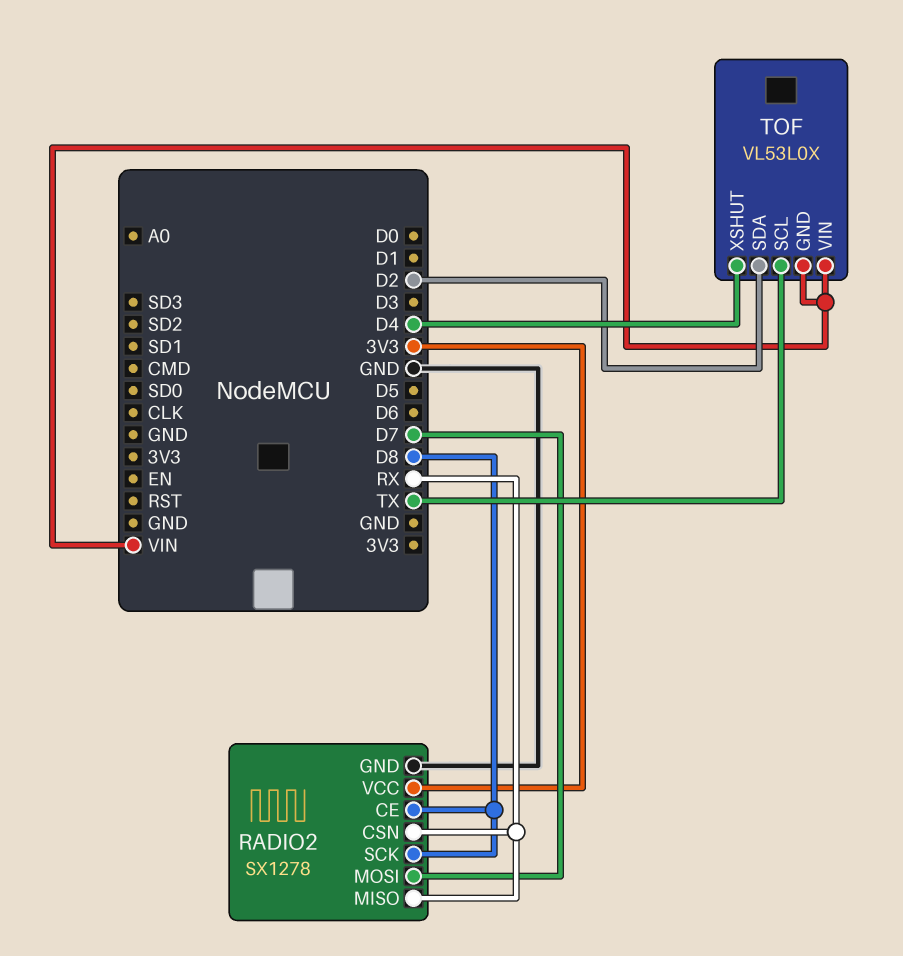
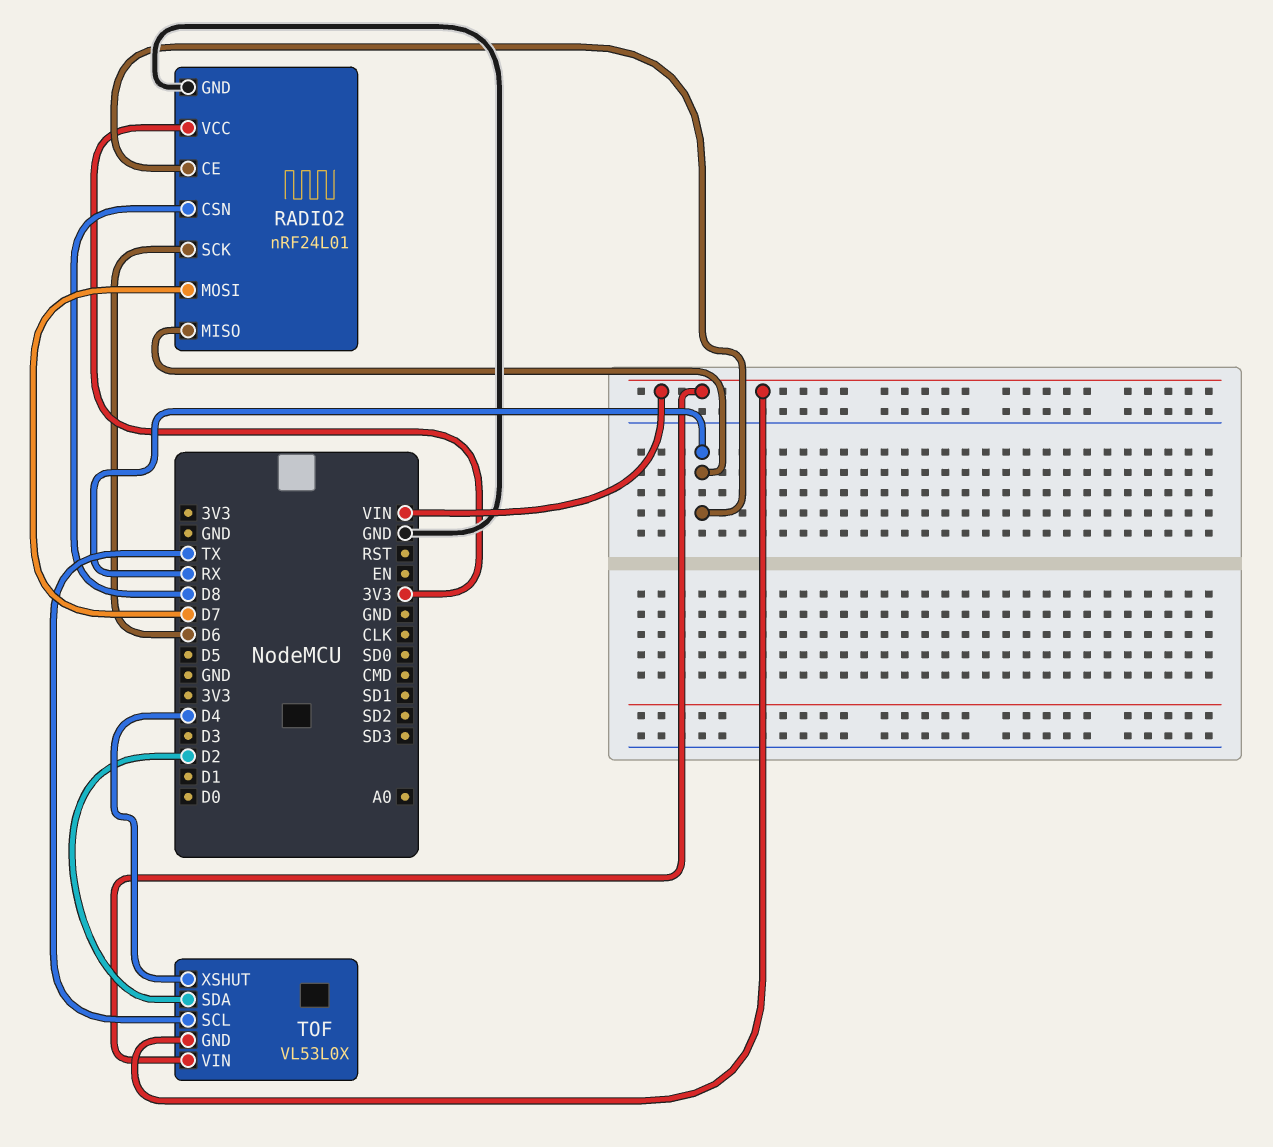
RADIO2: SX1278 -> nRF24L01
RADIO2 pin CE: D8 -> RX
RADIO2 pin CSN: RX -> D8
RADIO2 pin SCK: D8 -> D6

